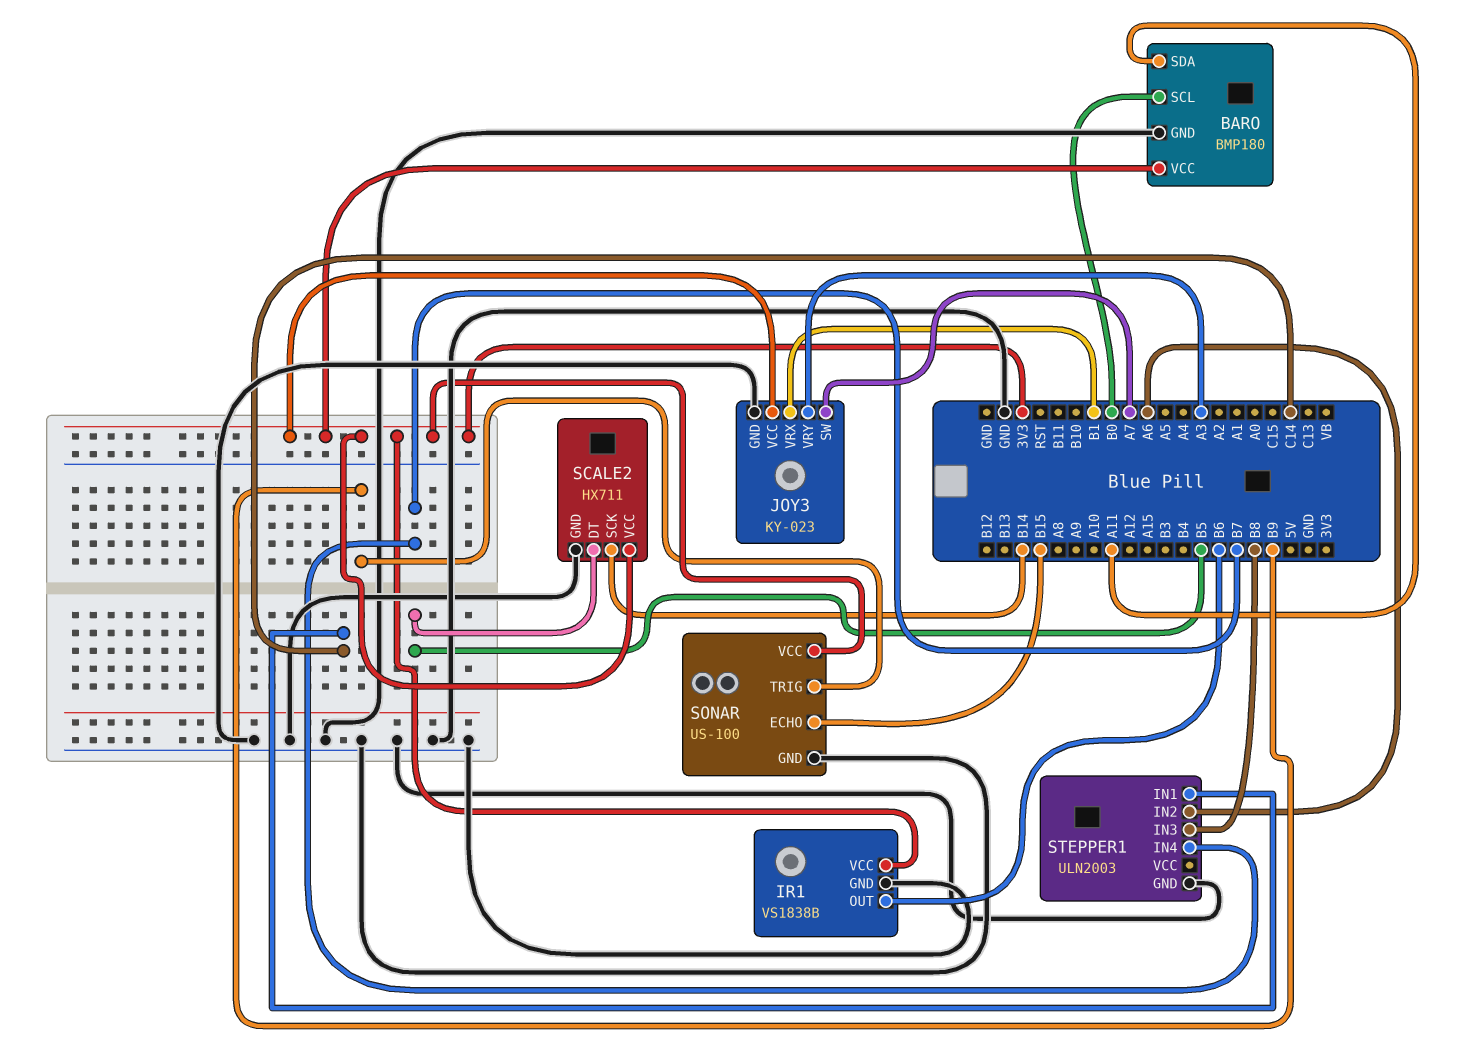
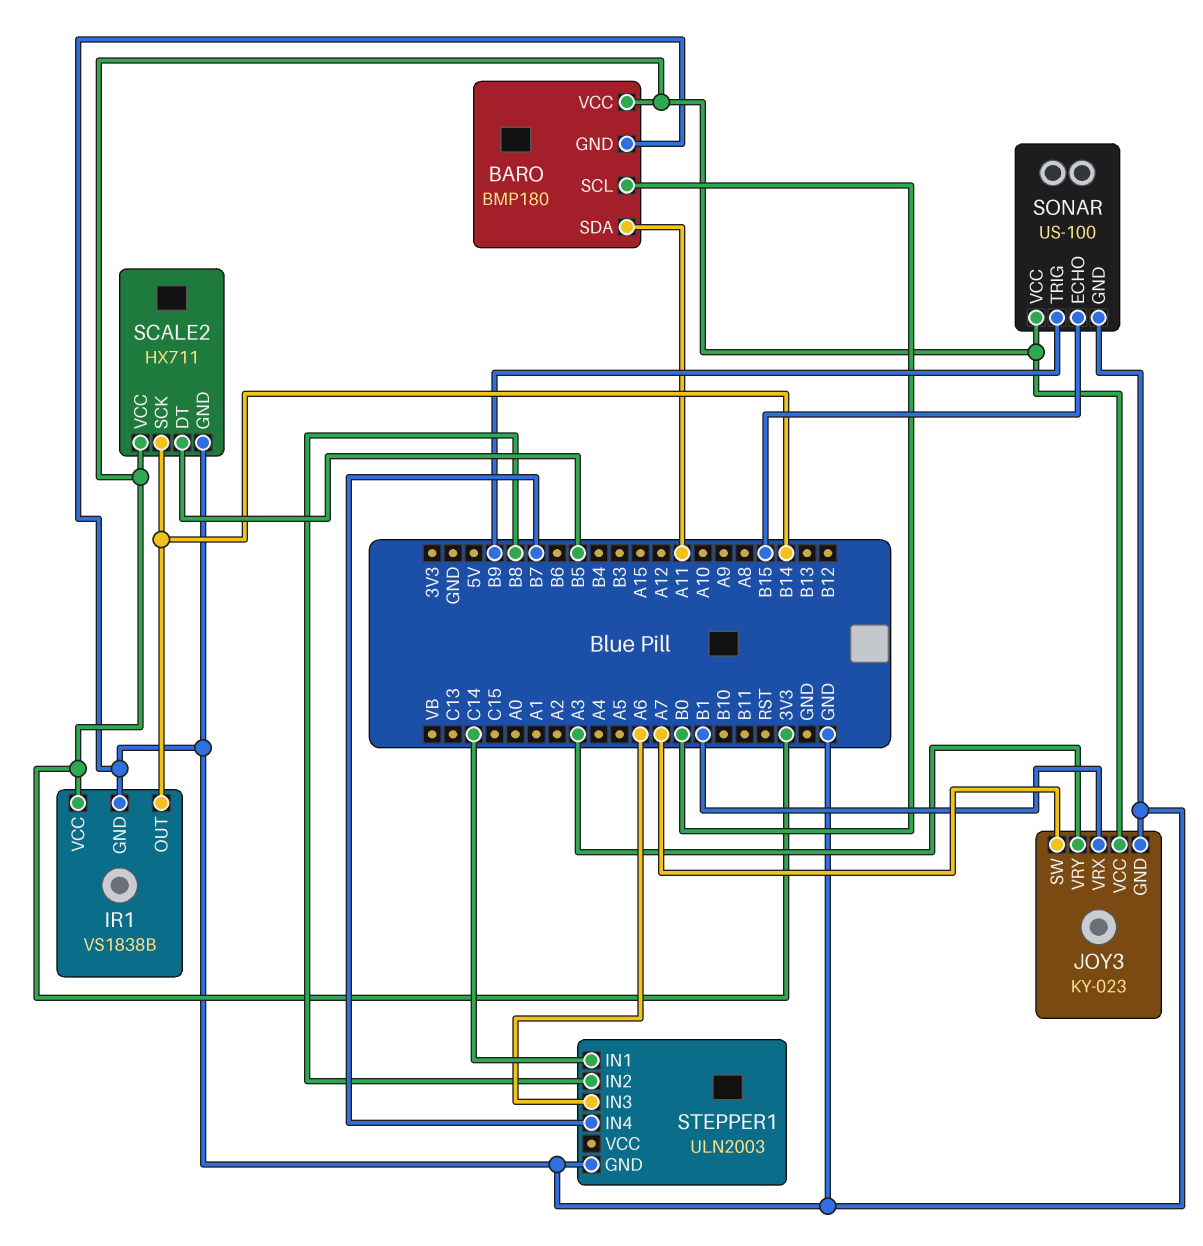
IR1 pin OUT: B6 -> B14
STEPPER1 pin IN2: A6 -> B8
STEPPER1 pin IN3: B8 -> A6

